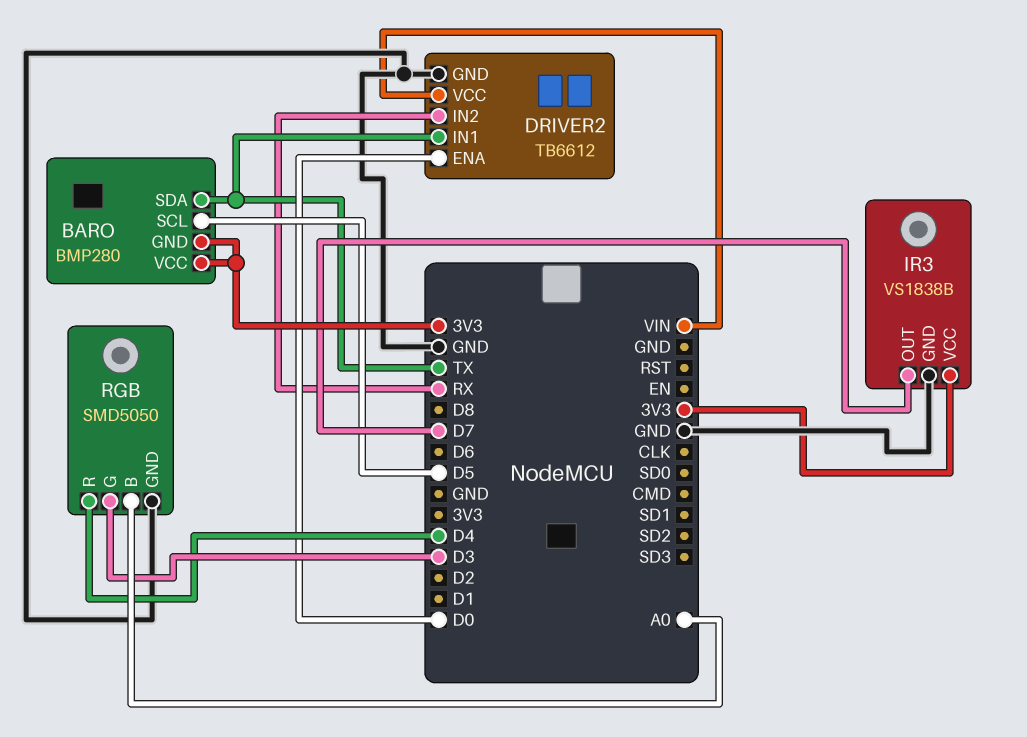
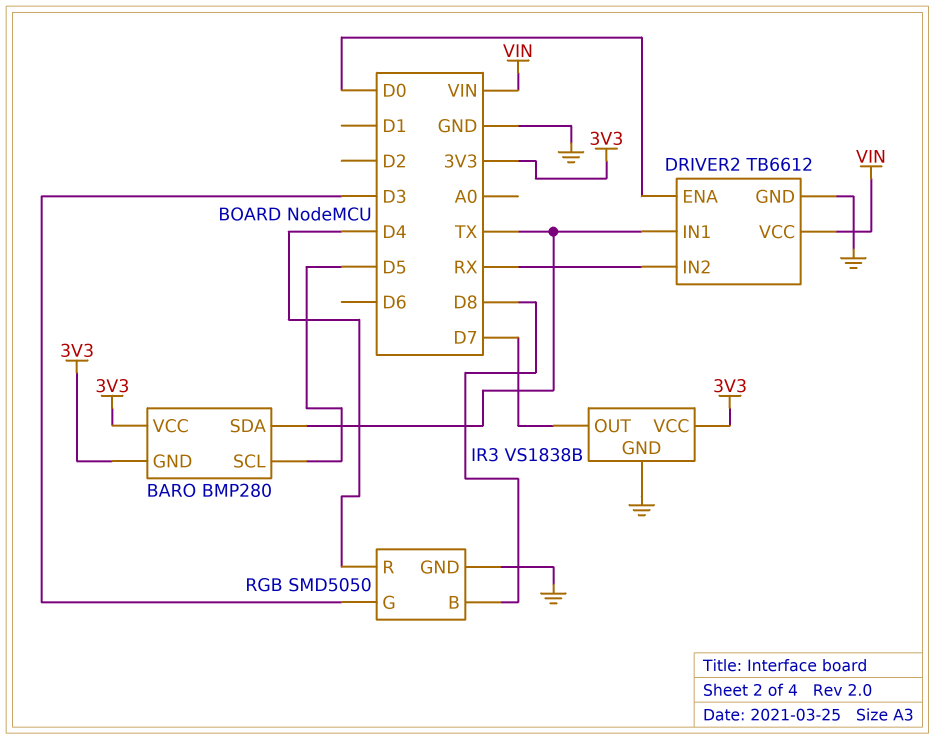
RGB pin B: A0 -> D8

